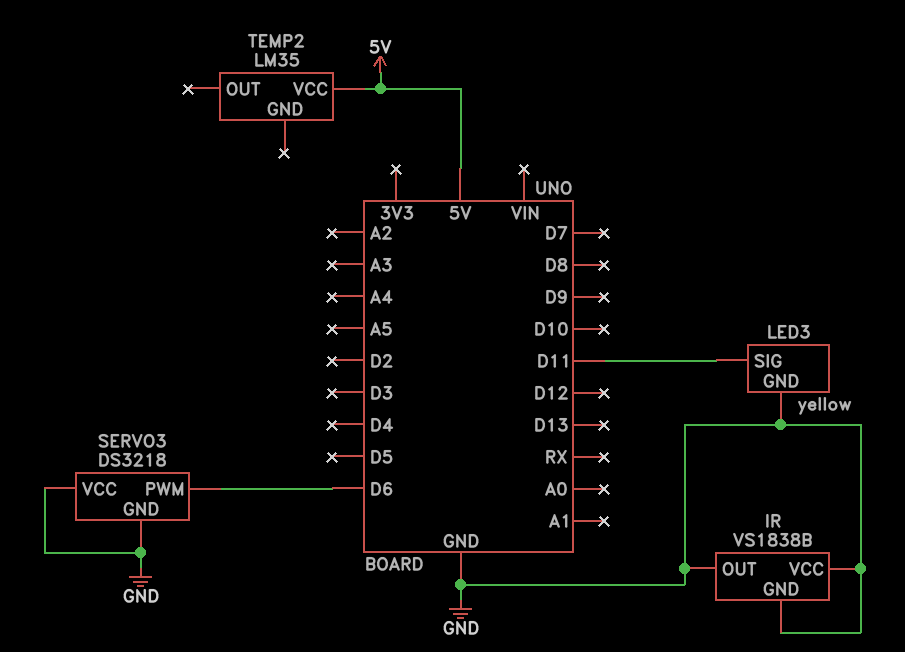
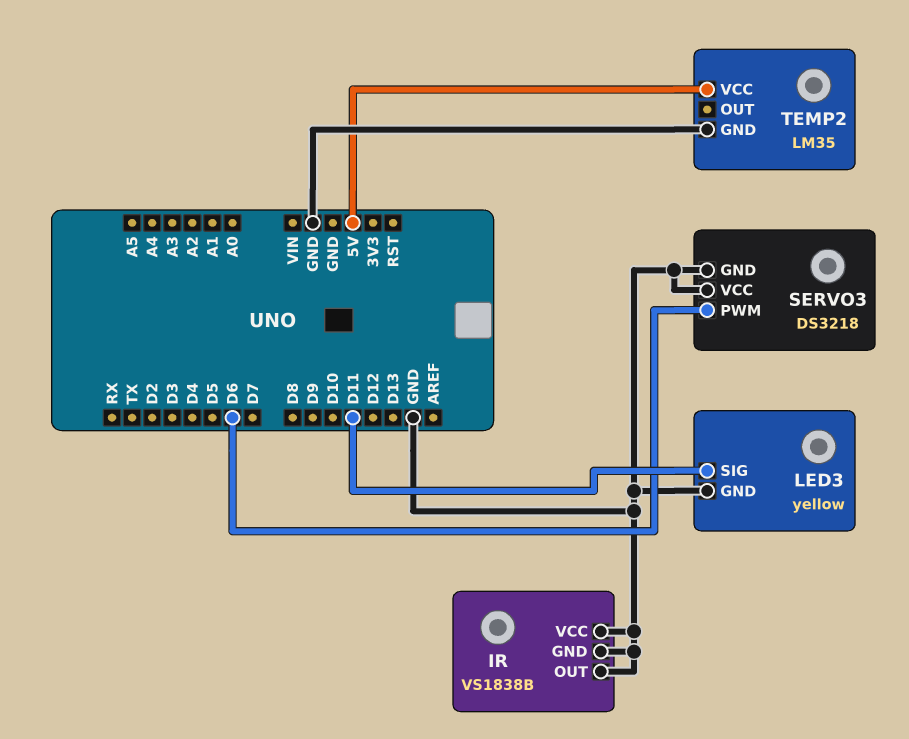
TEMP2 pin GND: none -> GND

